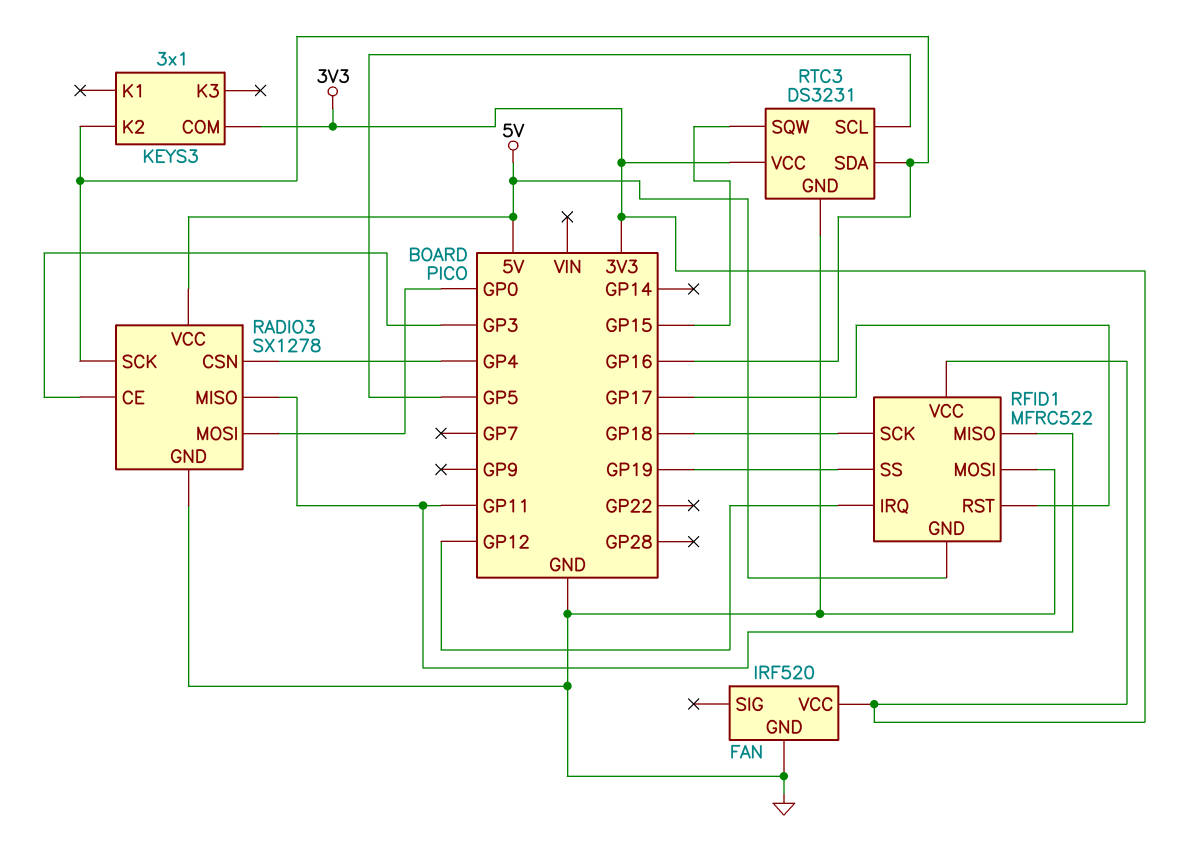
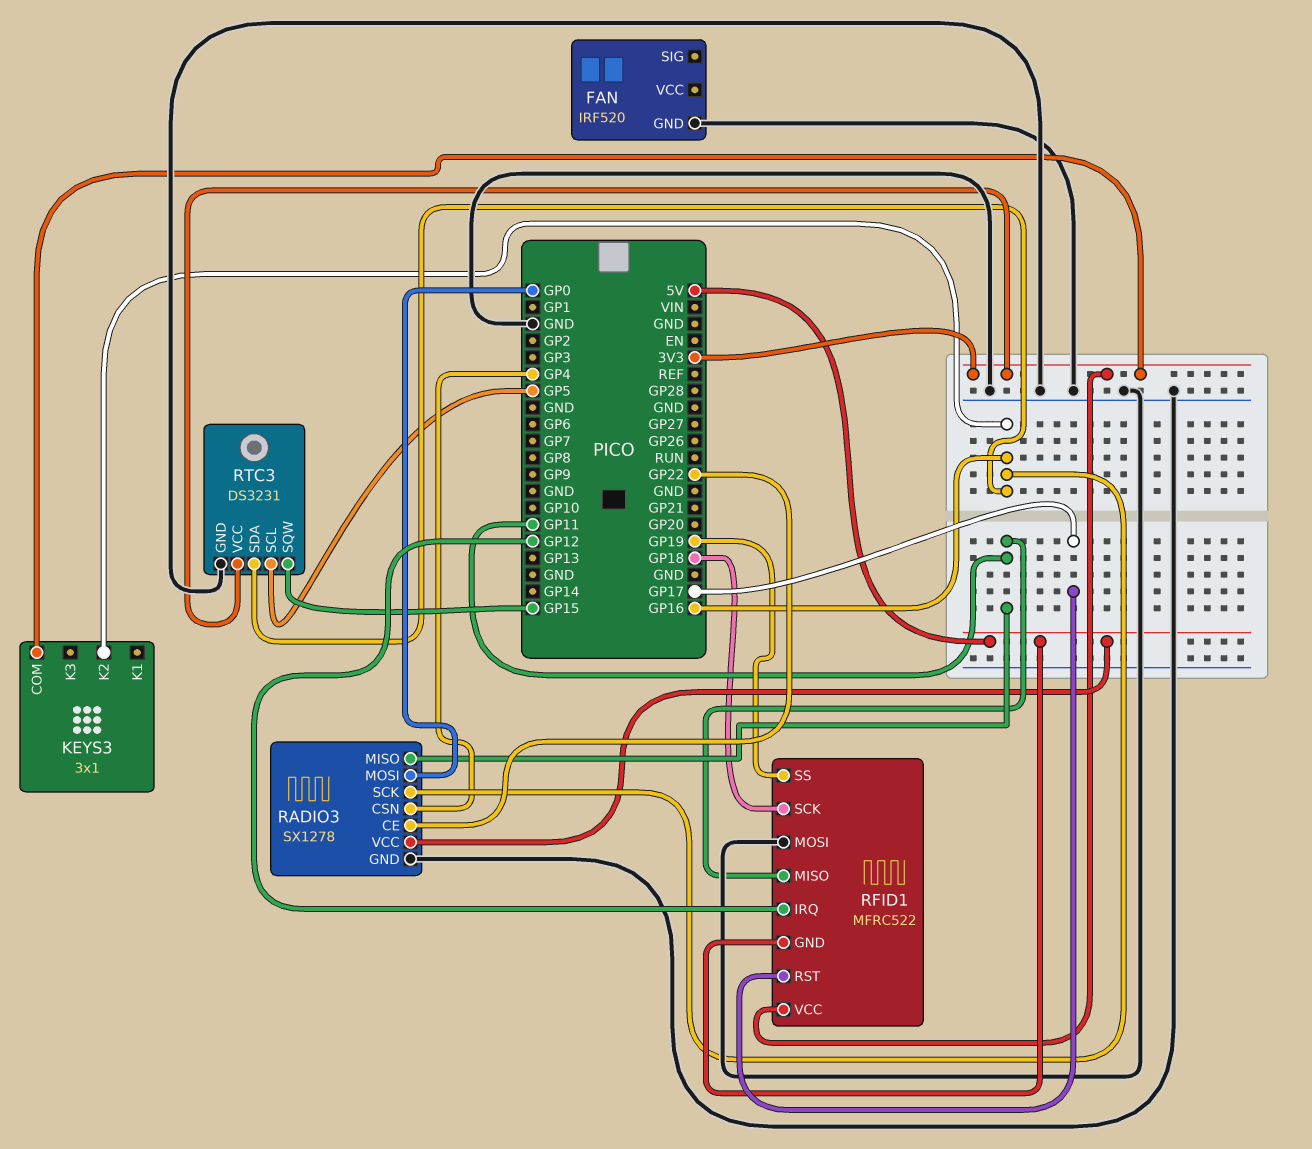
FAN pin VCC: 3V3 -> none
RADIO3 pin CE: GP3 -> GP22

